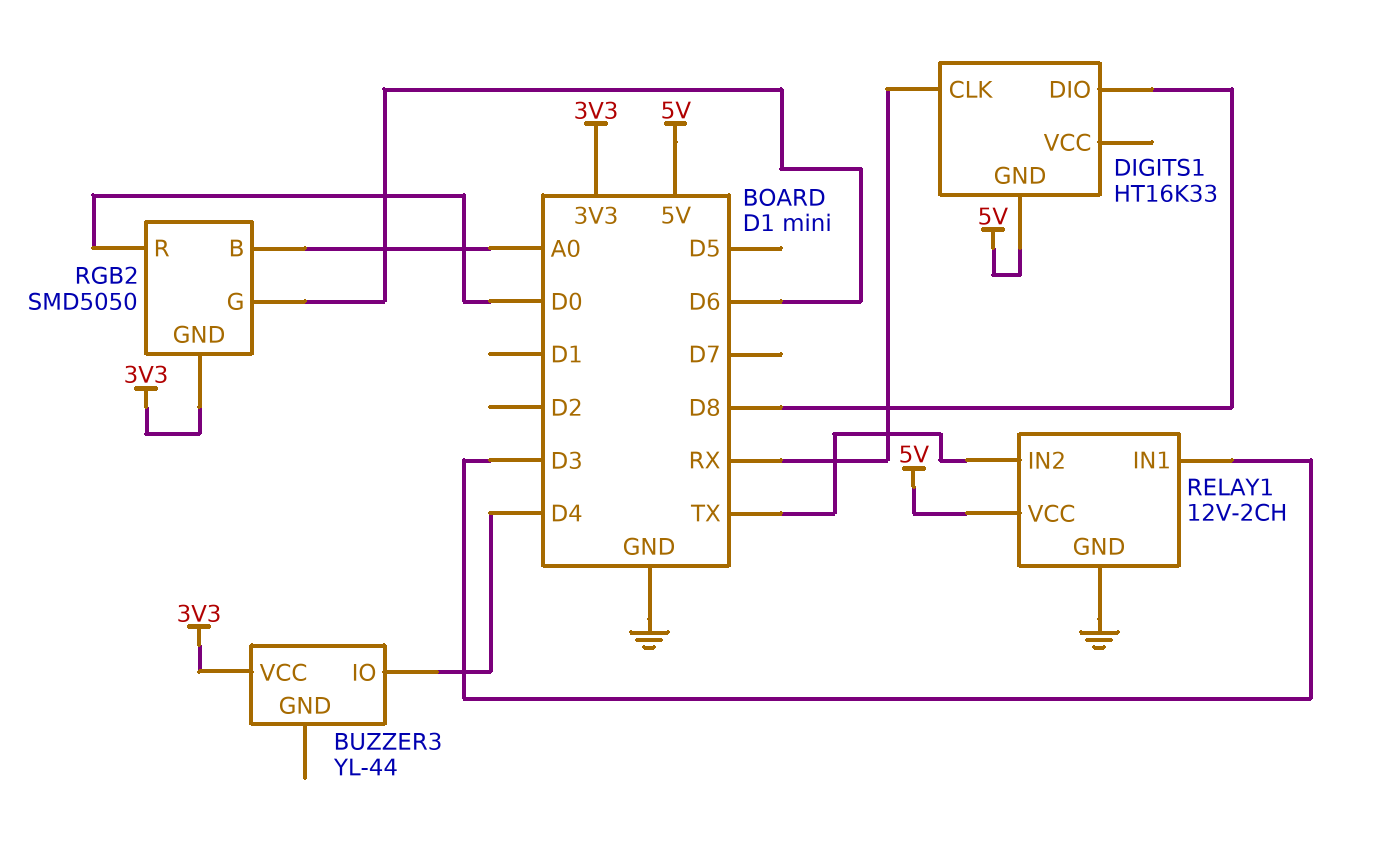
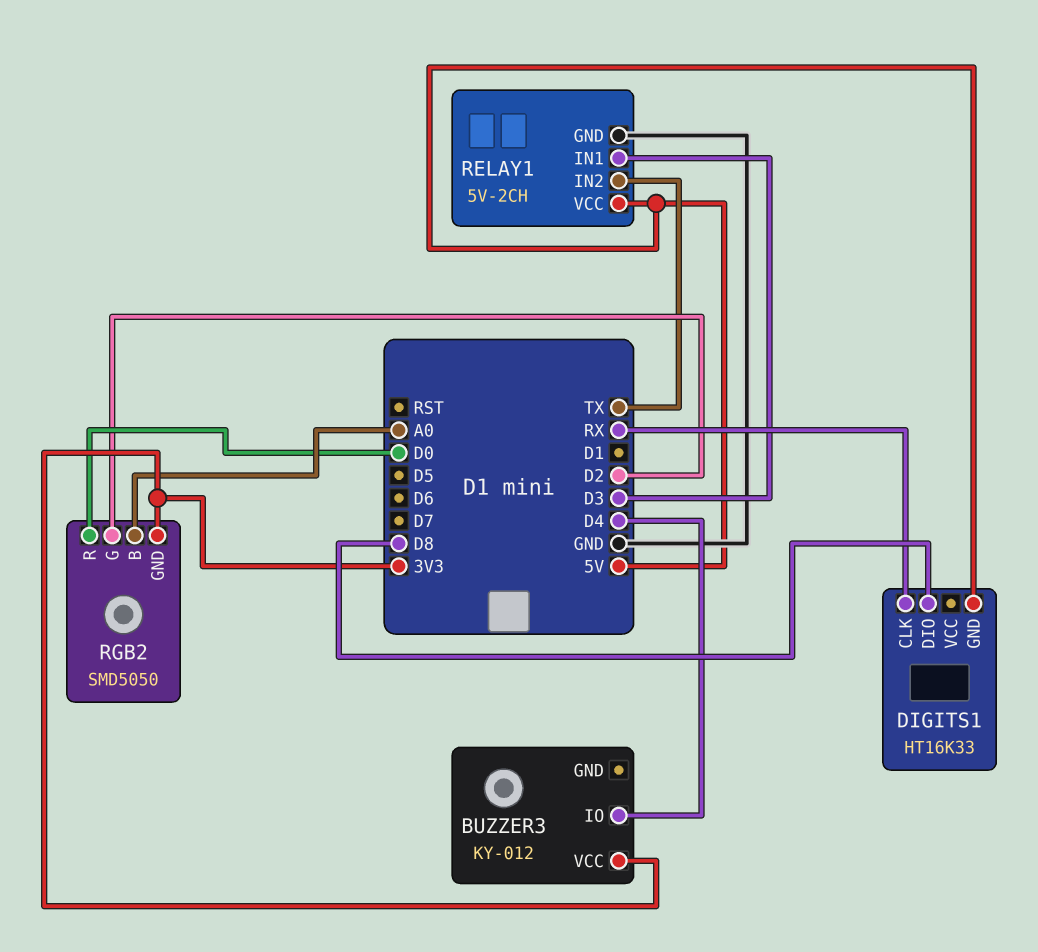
BUZZER3: YL-44 -> KY-012
RELAY1: 12V-2CH -> 5V-2CH
RGB2 pin G: D6 -> D2

